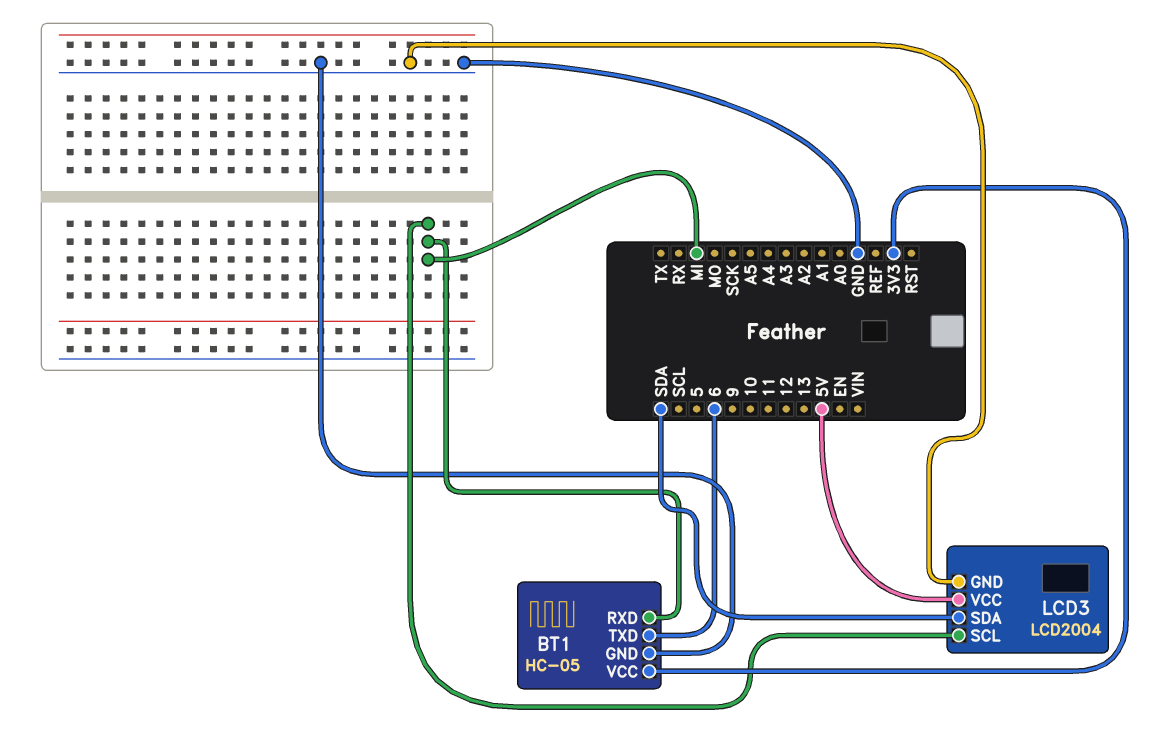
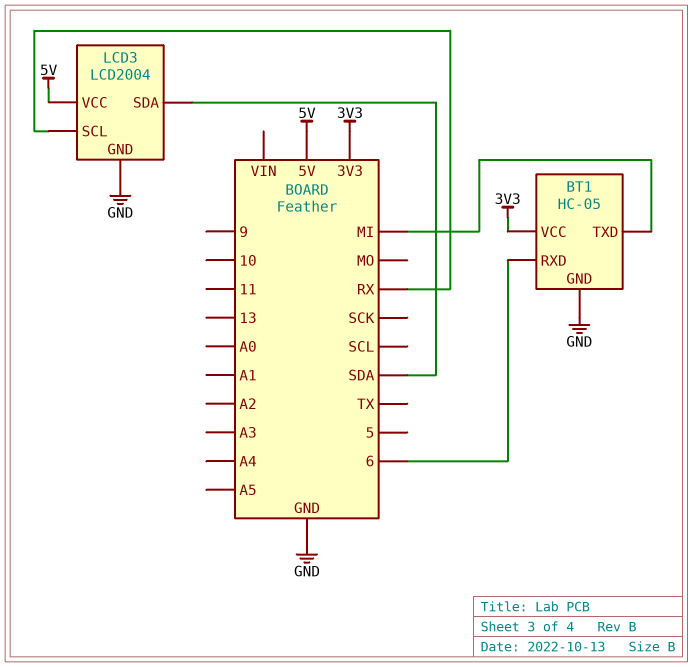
BT1 pin RXD: MI -> 6
BT1 pin TXD: 6 -> MI
LCD3 pin SCL: MI -> RX

